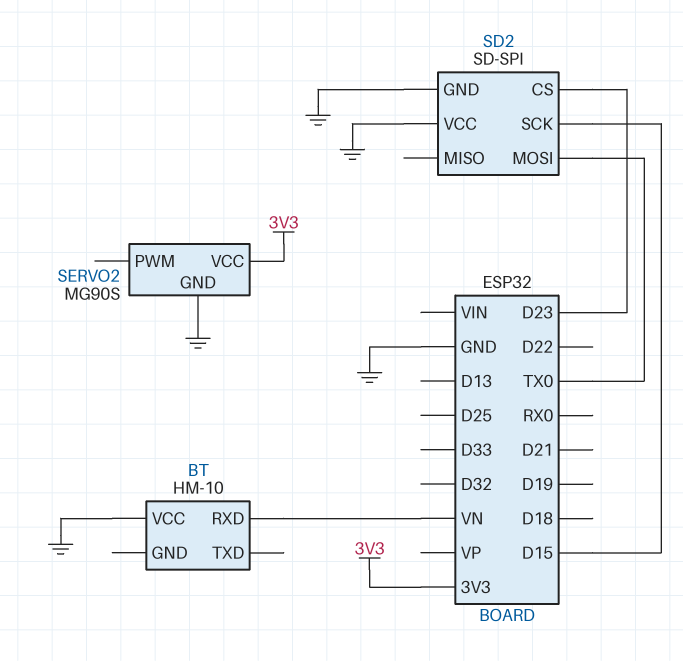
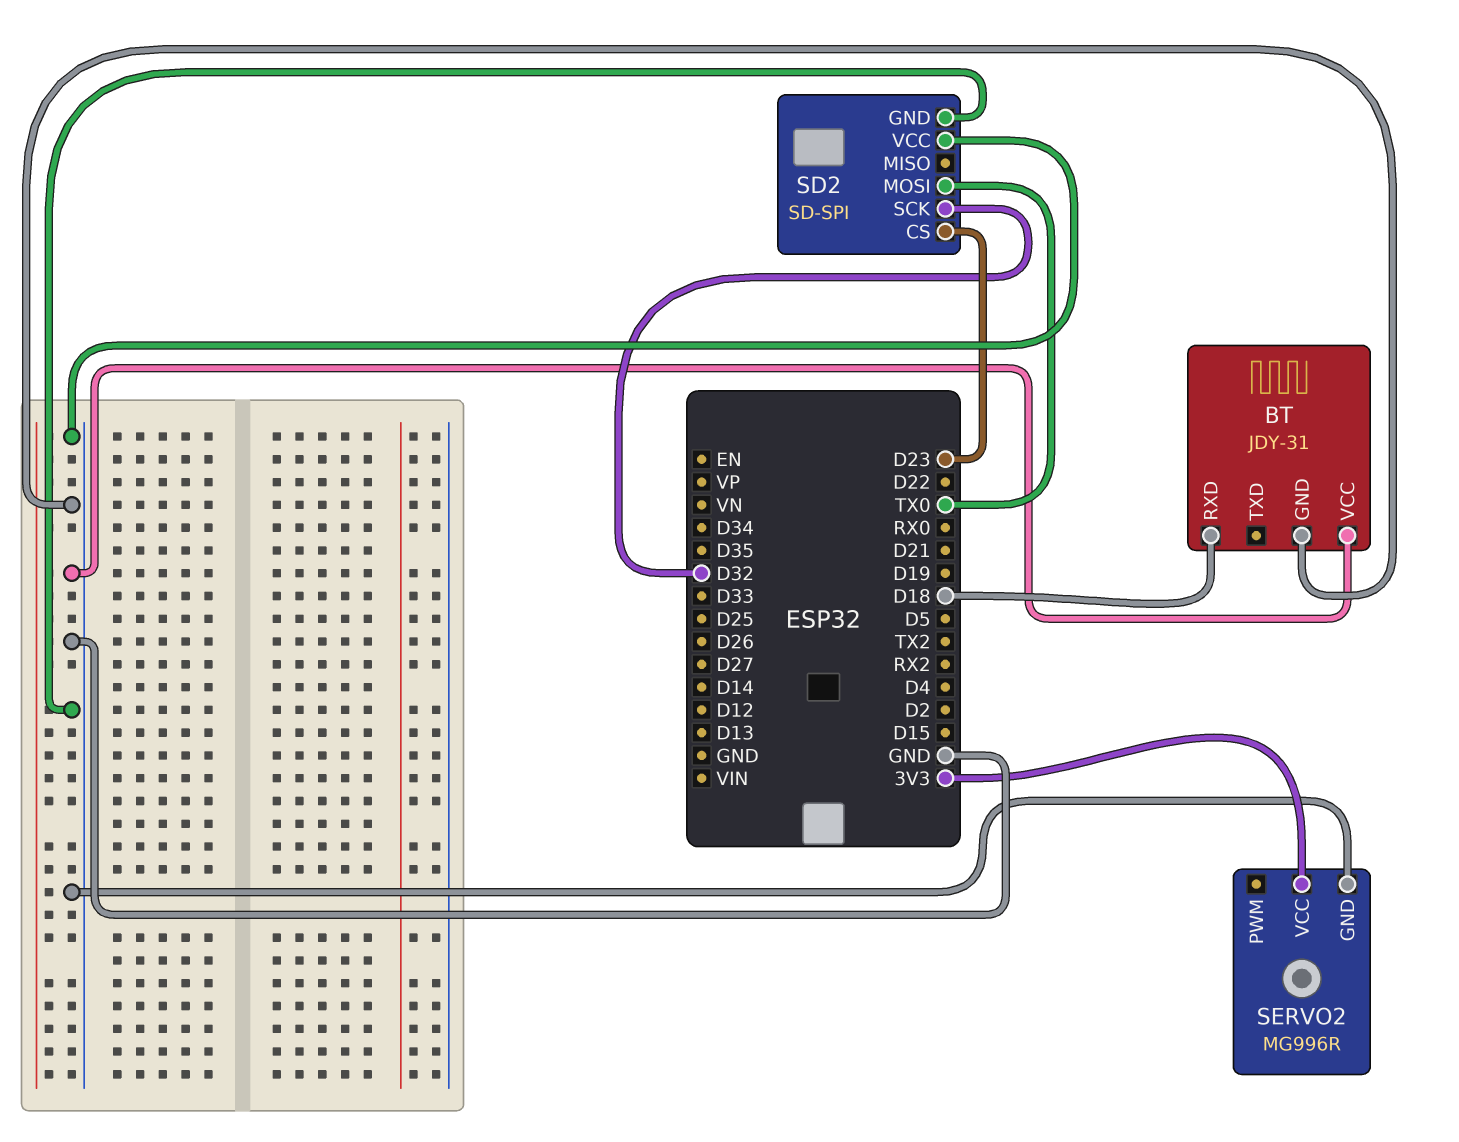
BT: HM-10 -> JDY-31
BT pin GND: none -> GND
BT pin RXD: VN -> D18
SD2 pin SCK: D15 -> D32
SERVO2: MG90S -> MG996R

